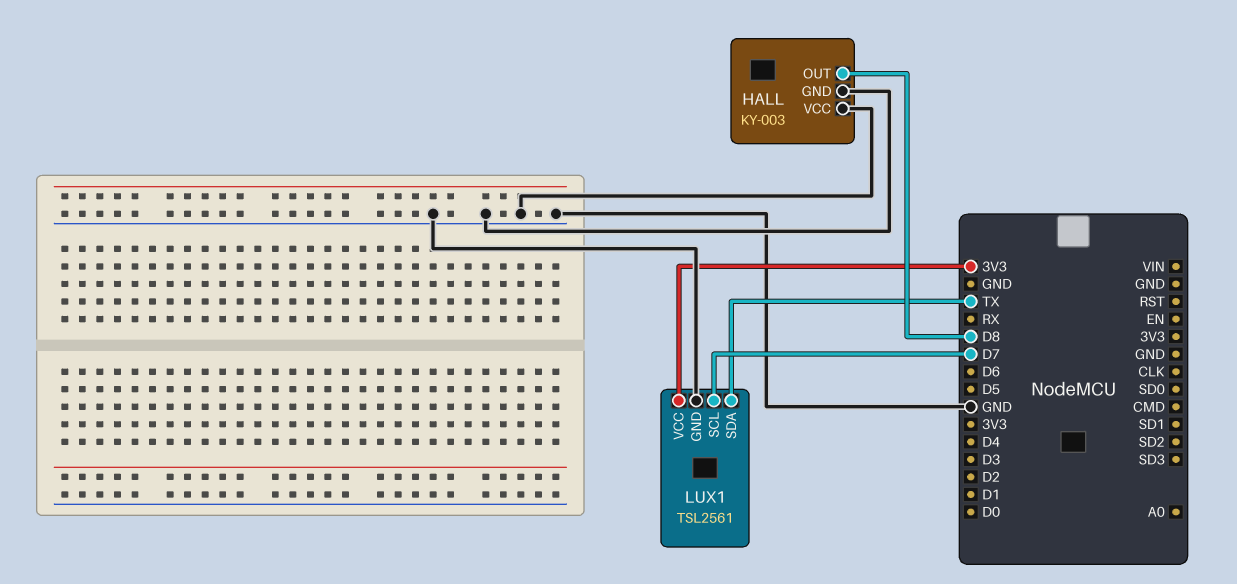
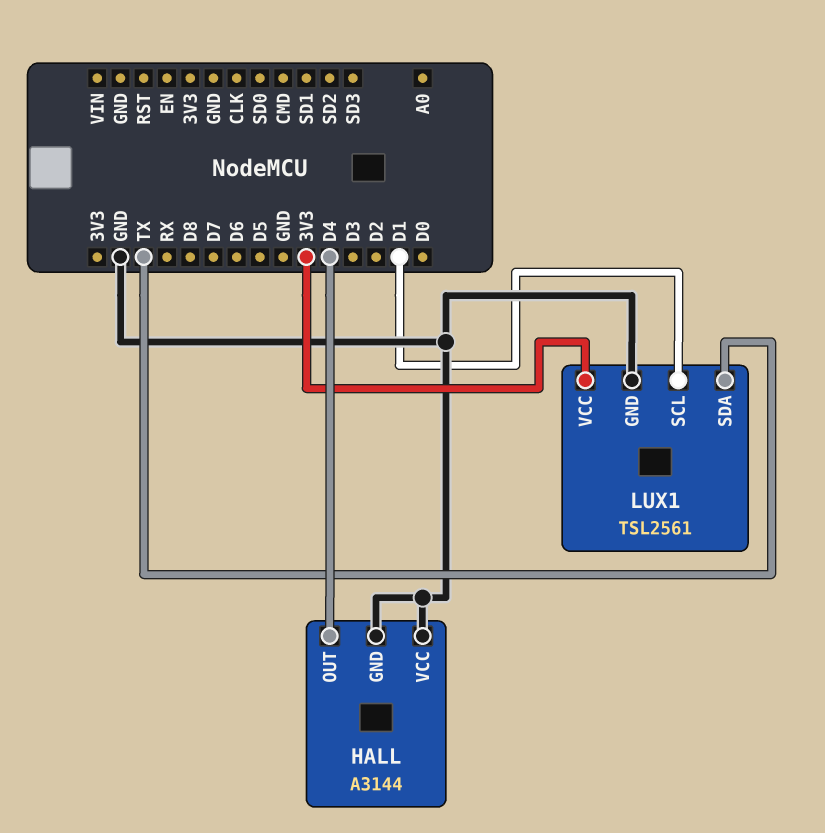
HALL: KY-003 -> A3144
HALL pin OUT: D8 -> D4
LUX1 pin SCL: D7 -> D1

